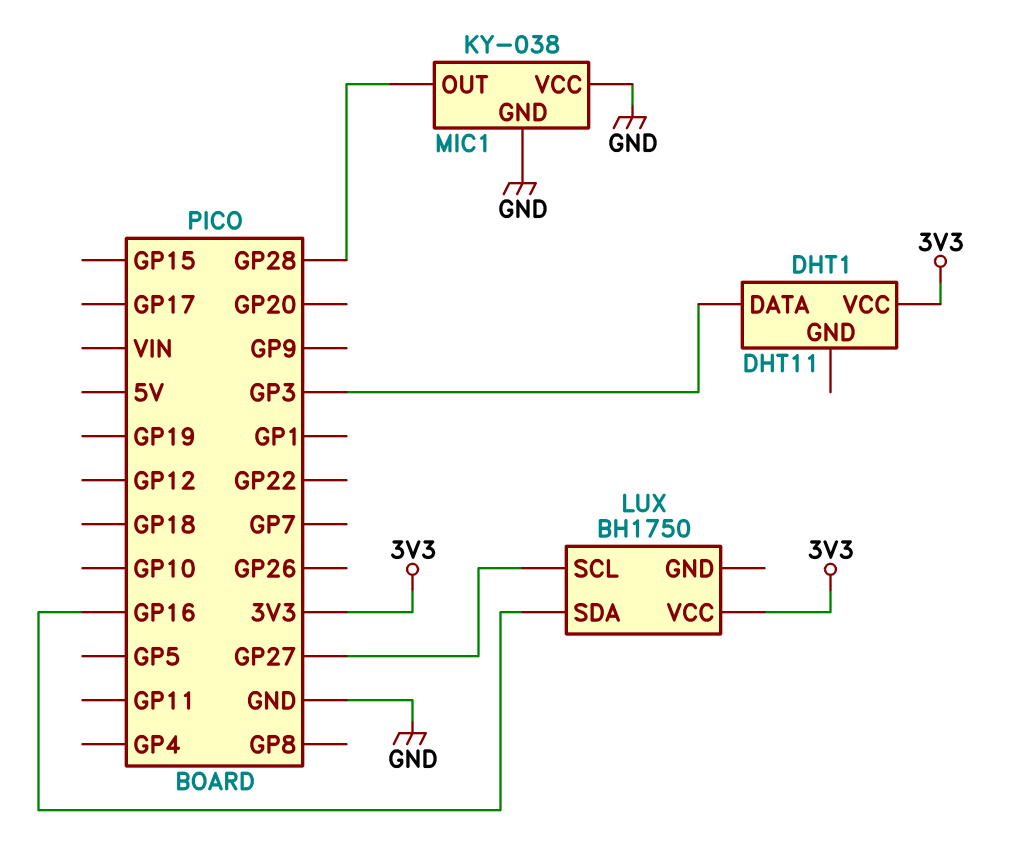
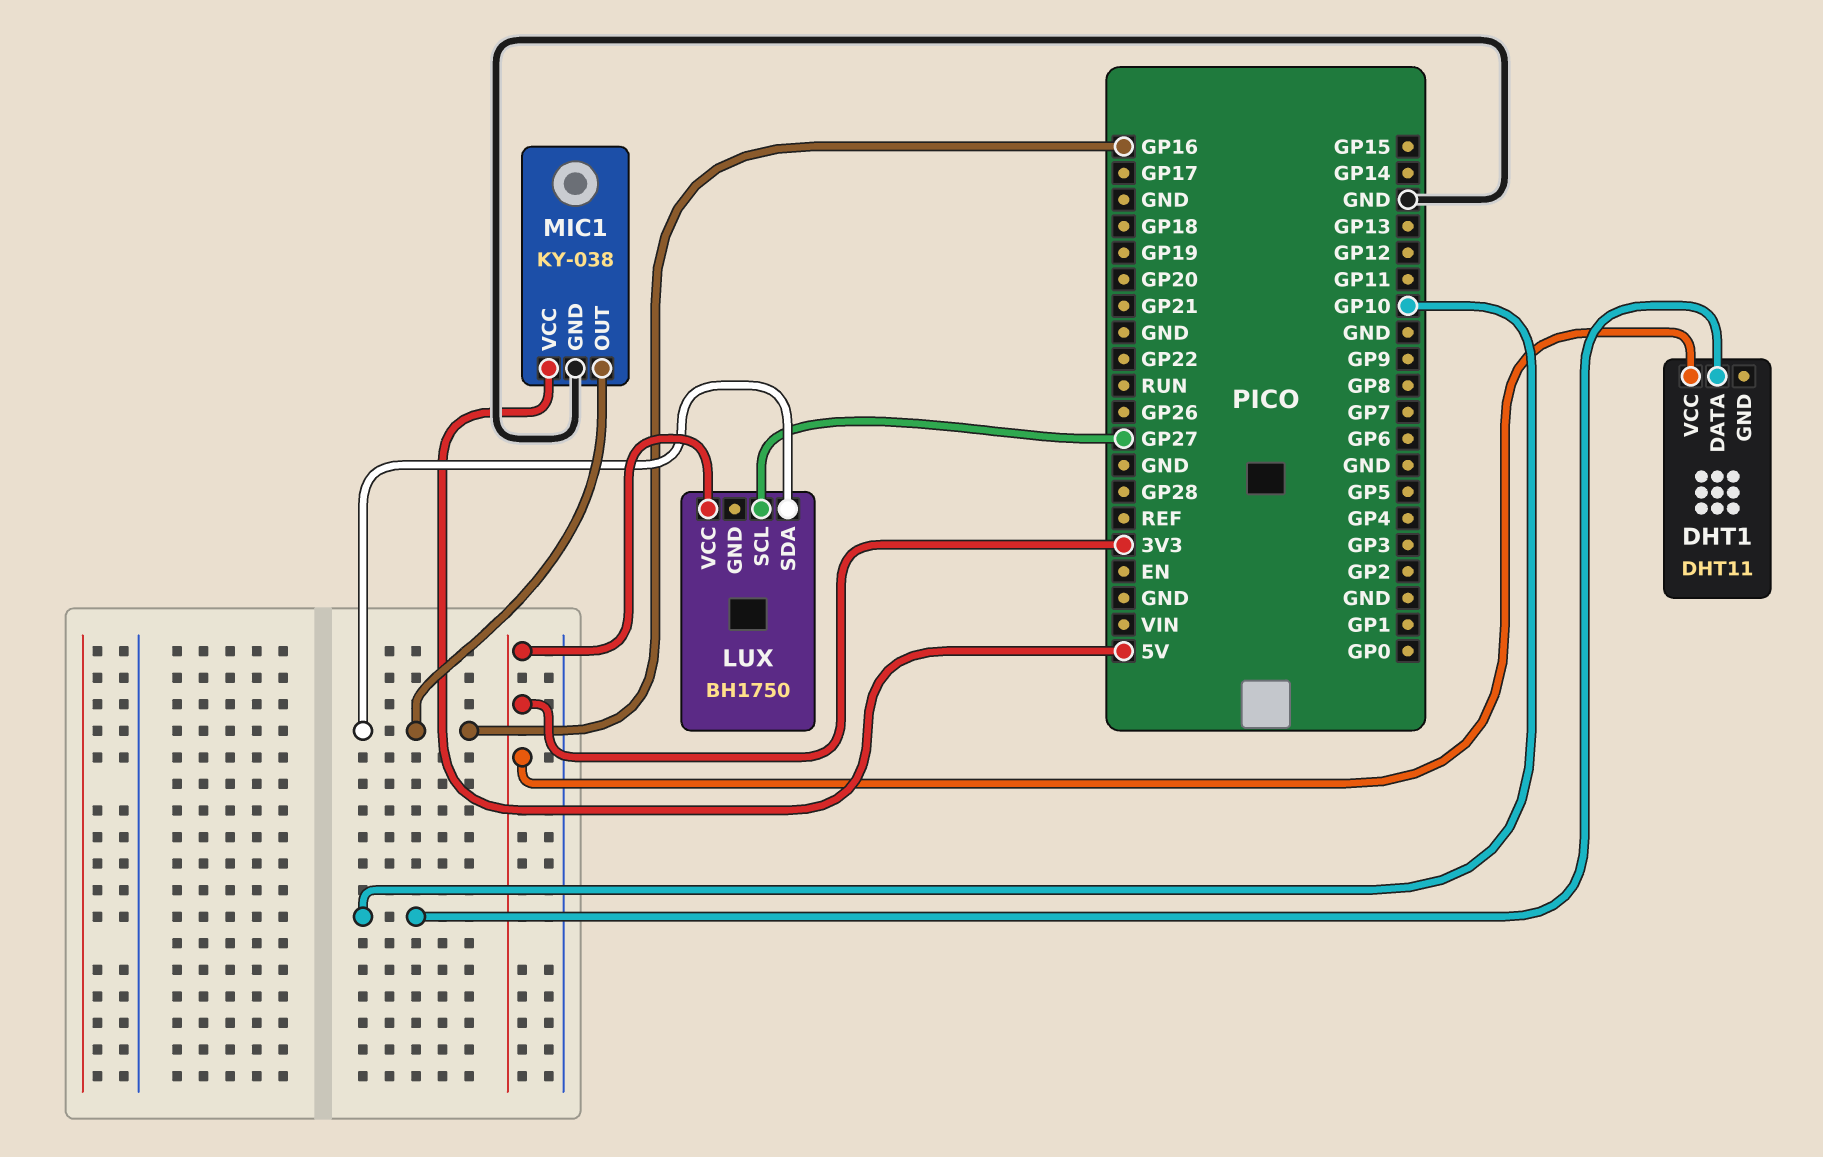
DHT1 pin DATA: GP3 -> GP10
MIC1 pin OUT: GP28 -> GP16
MIC1 pin VCC: GND -> 5V

